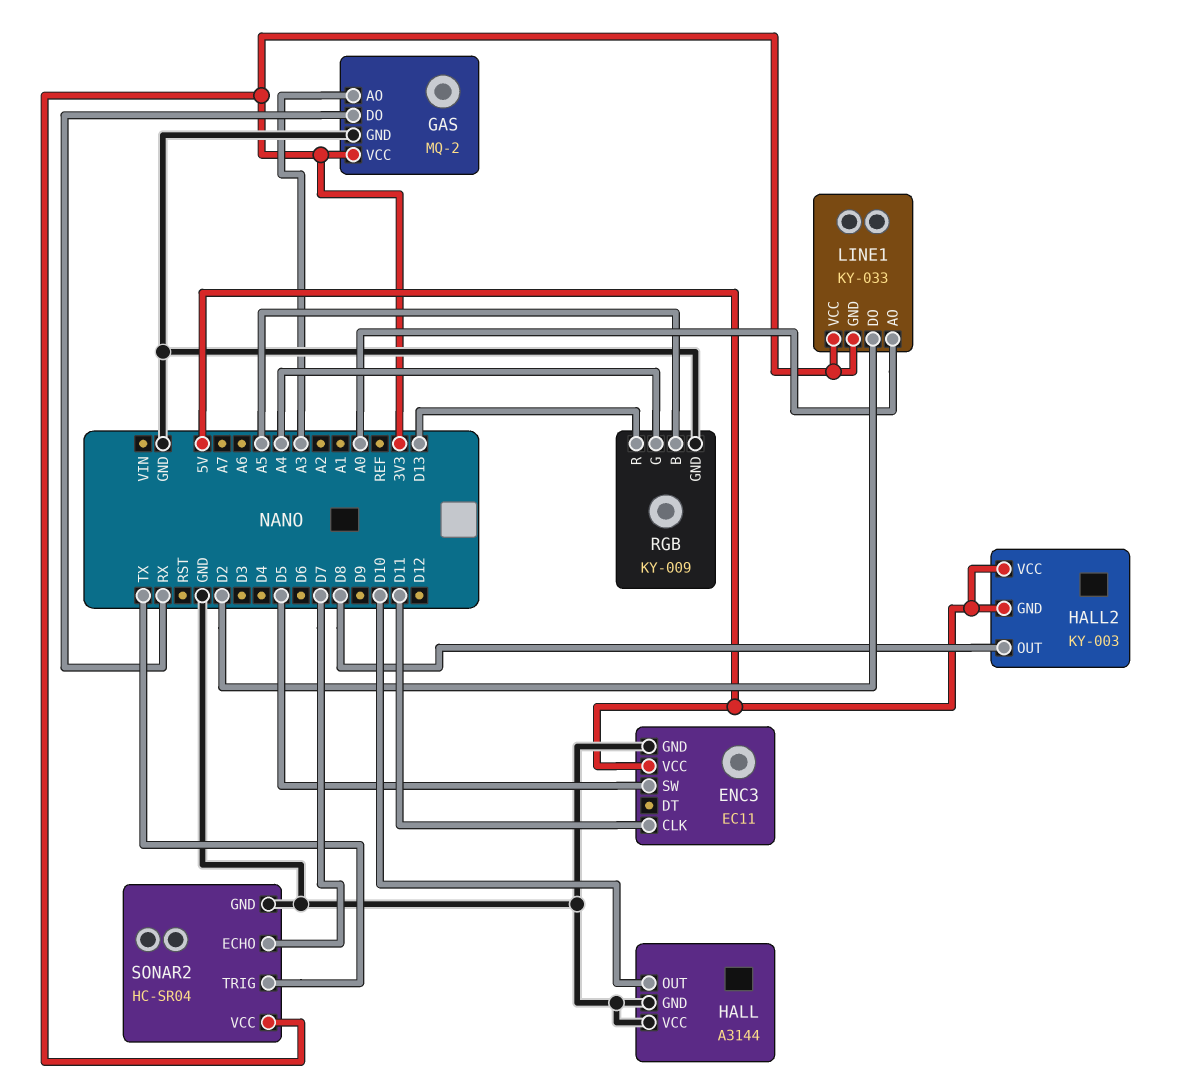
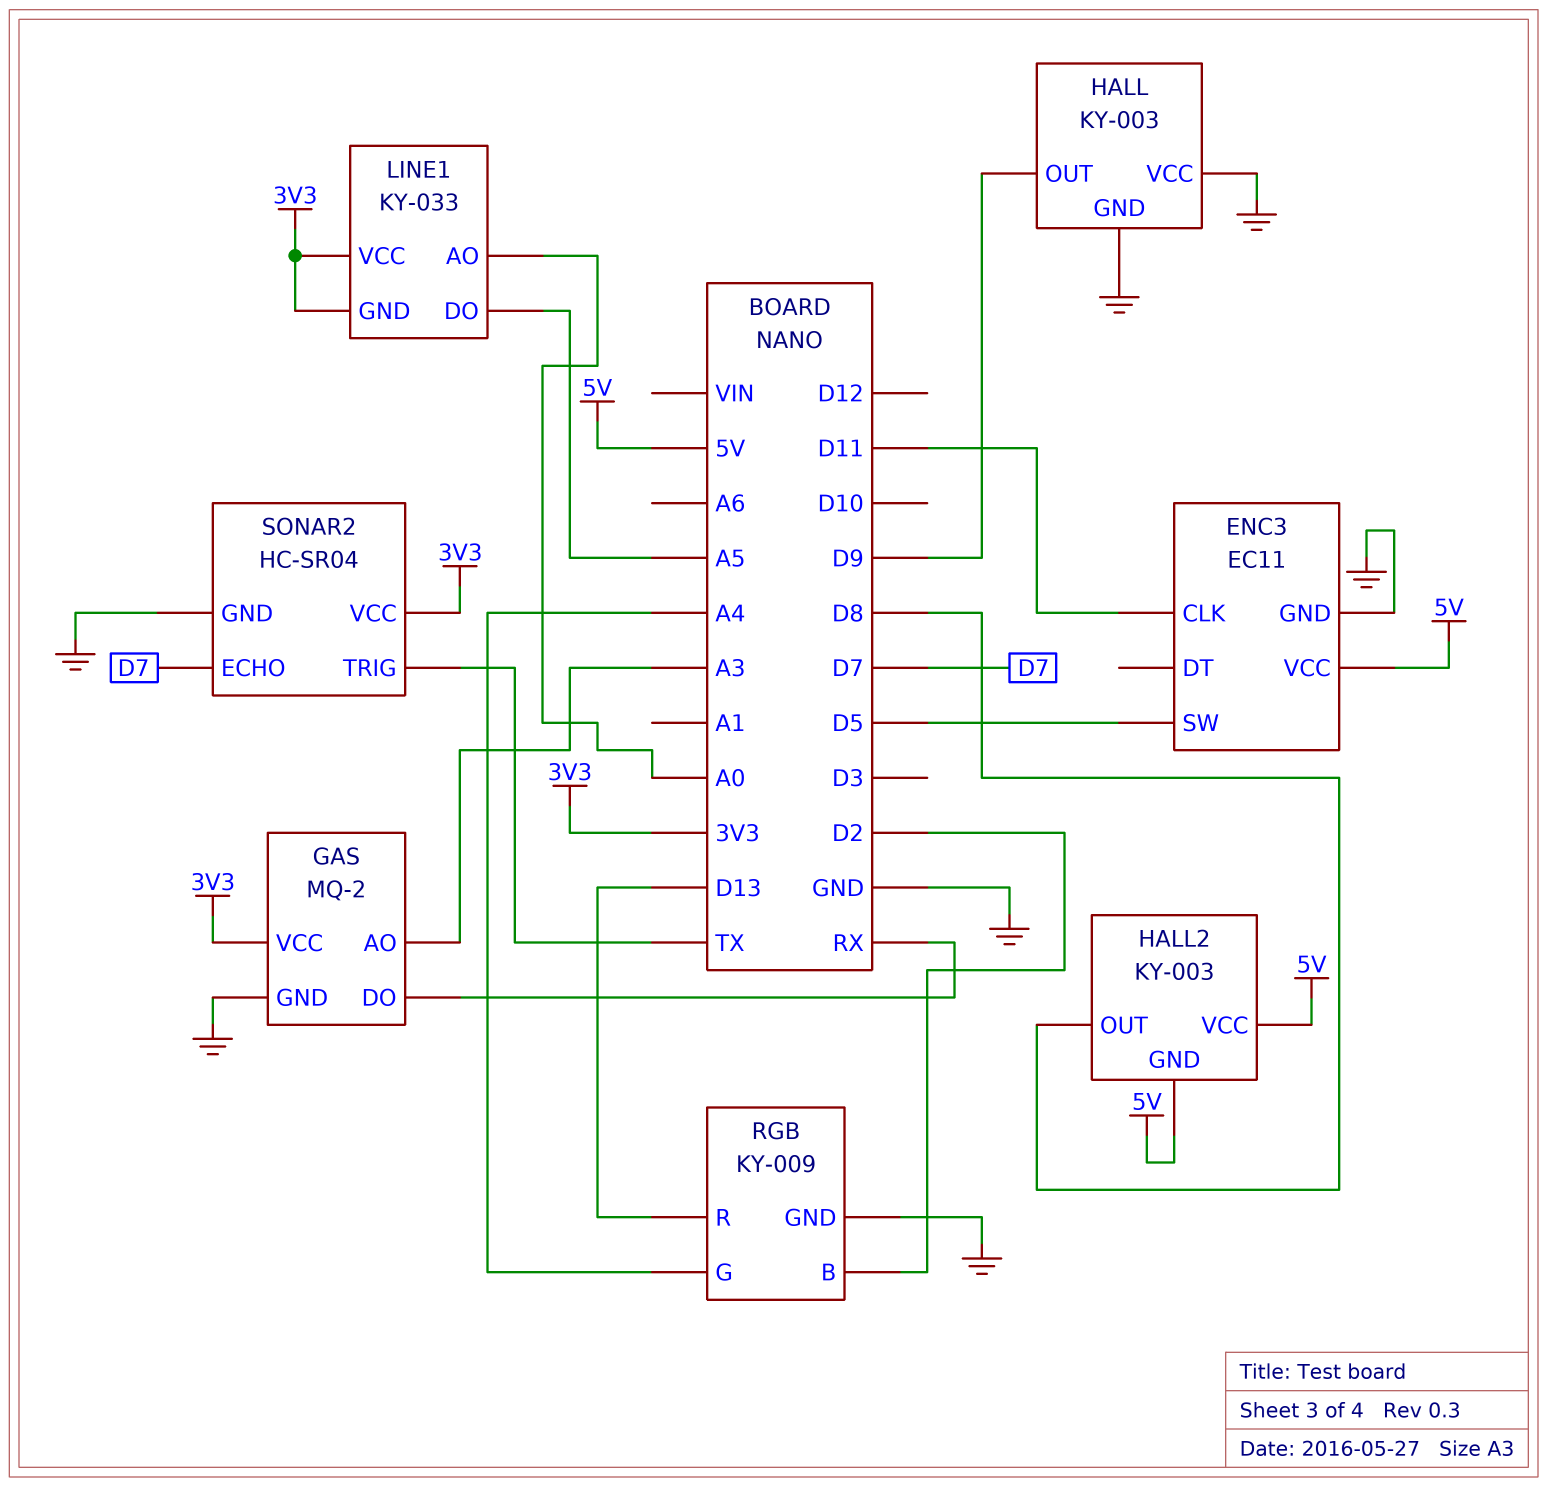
HALL: A3144 -> KY-003
HALL pin OUT: D10 -> D9
LINE1 pin DO: D2 -> A5
RGB pin B: A5 -> D2

